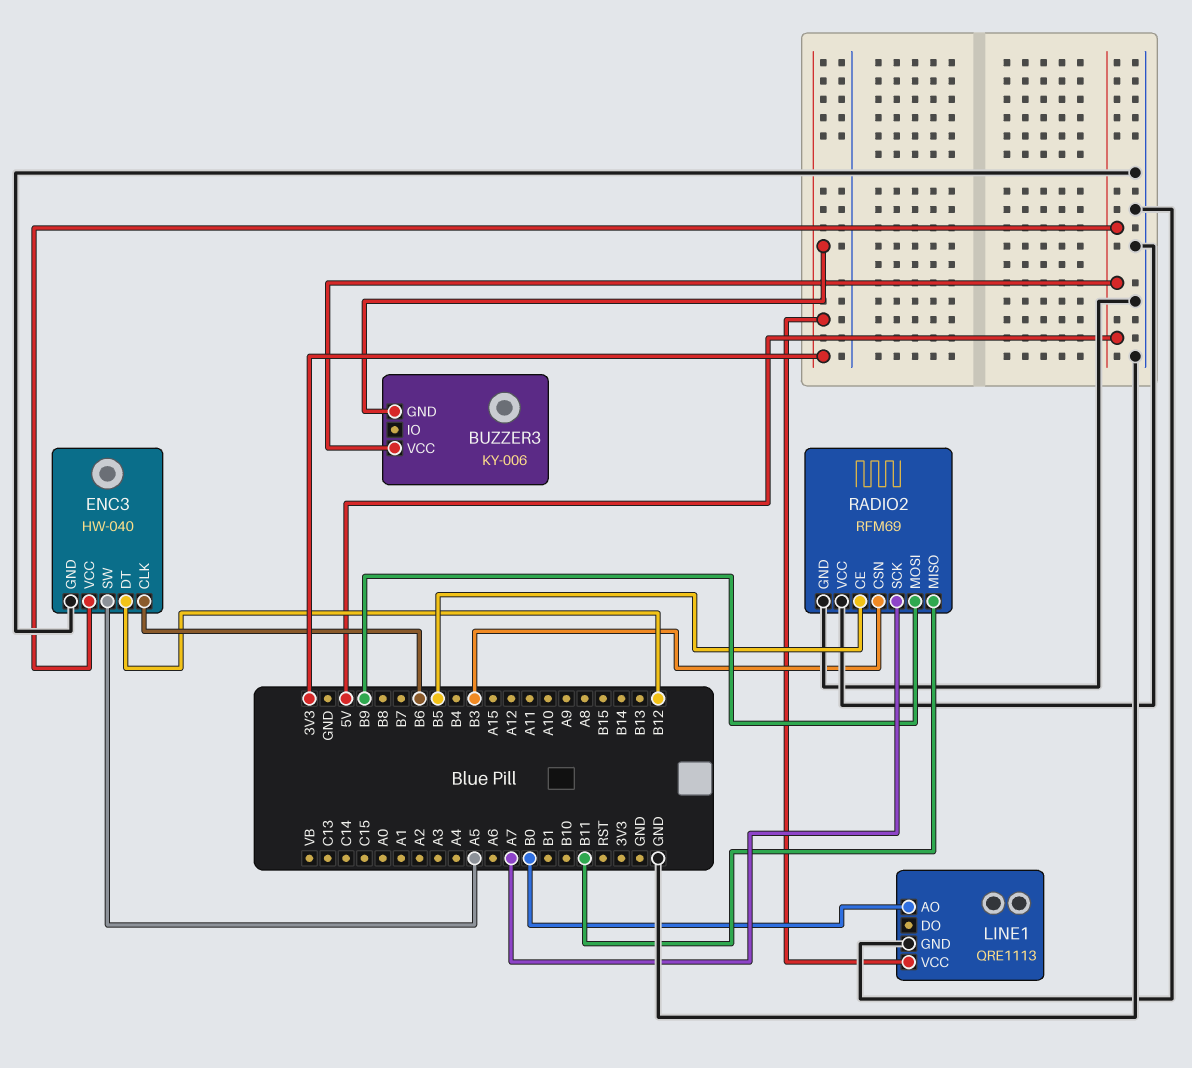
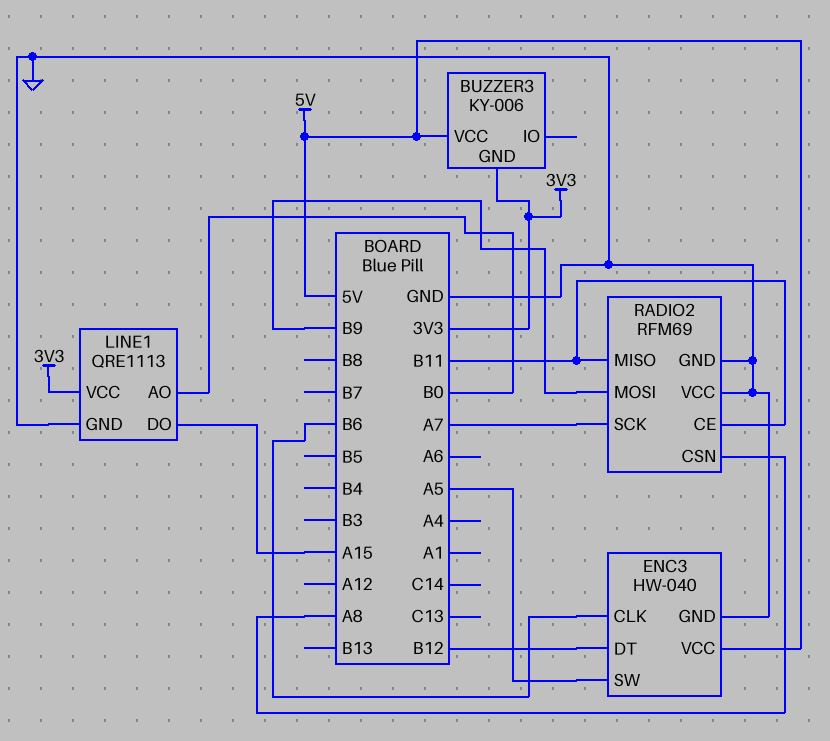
LINE1 pin DO: none -> A15
RADIO2 pin CE: B5 -> B11
RADIO2 pin CSN: B3 -> A8

